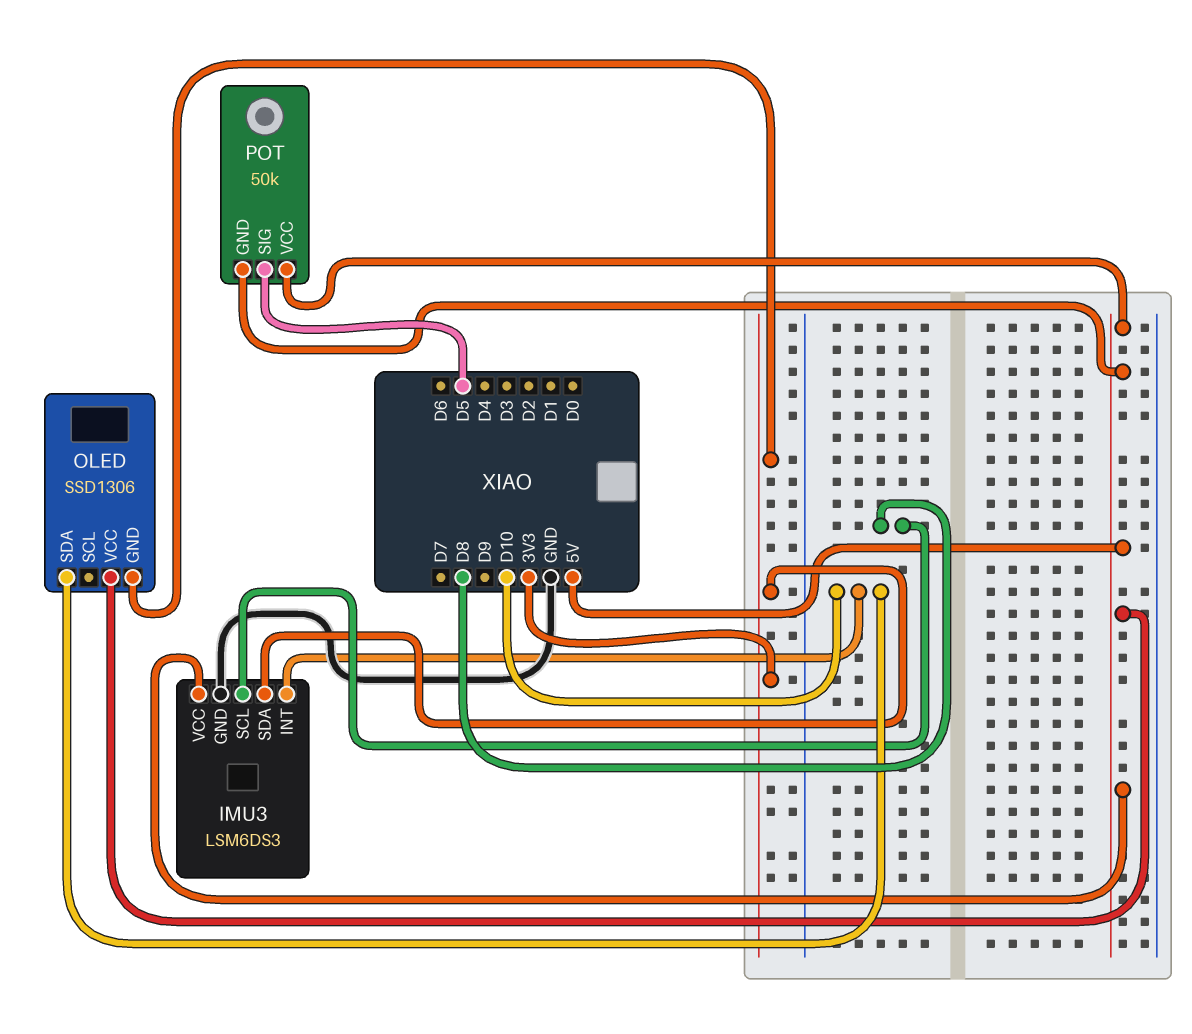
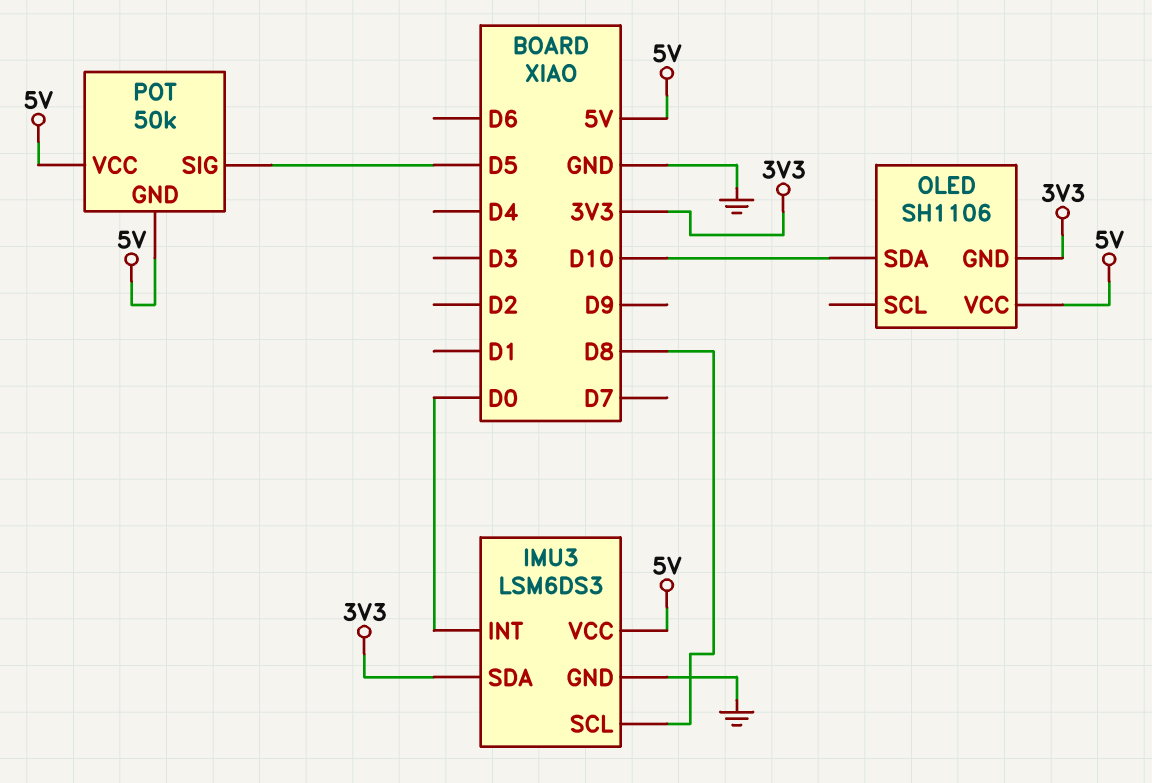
IMU3 pin INT: D10 -> D0
OLED: SSD1306 -> SH1106

